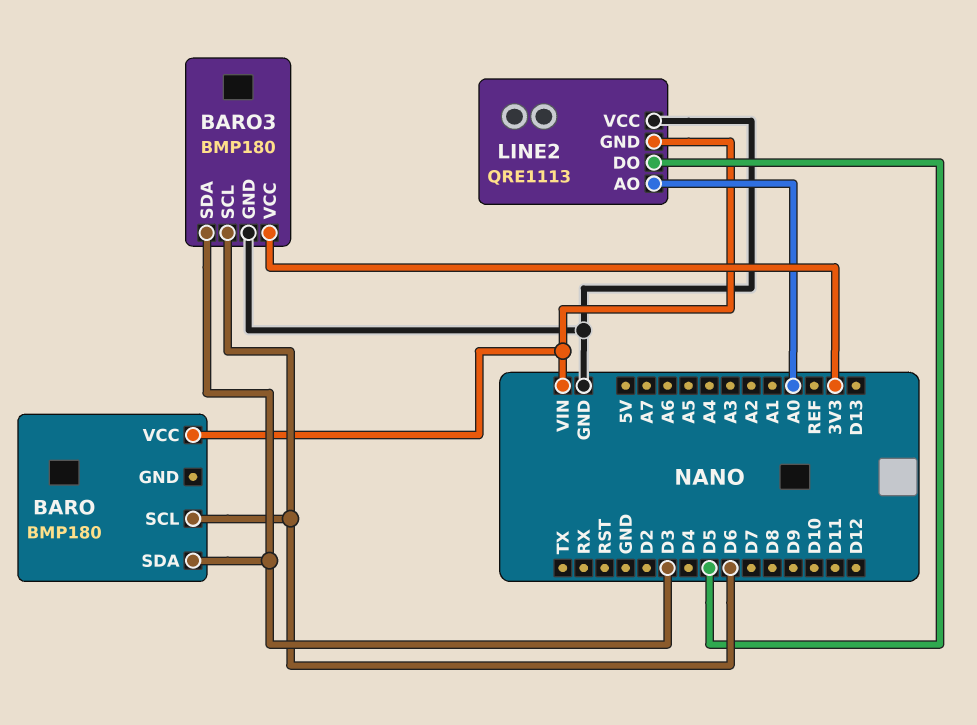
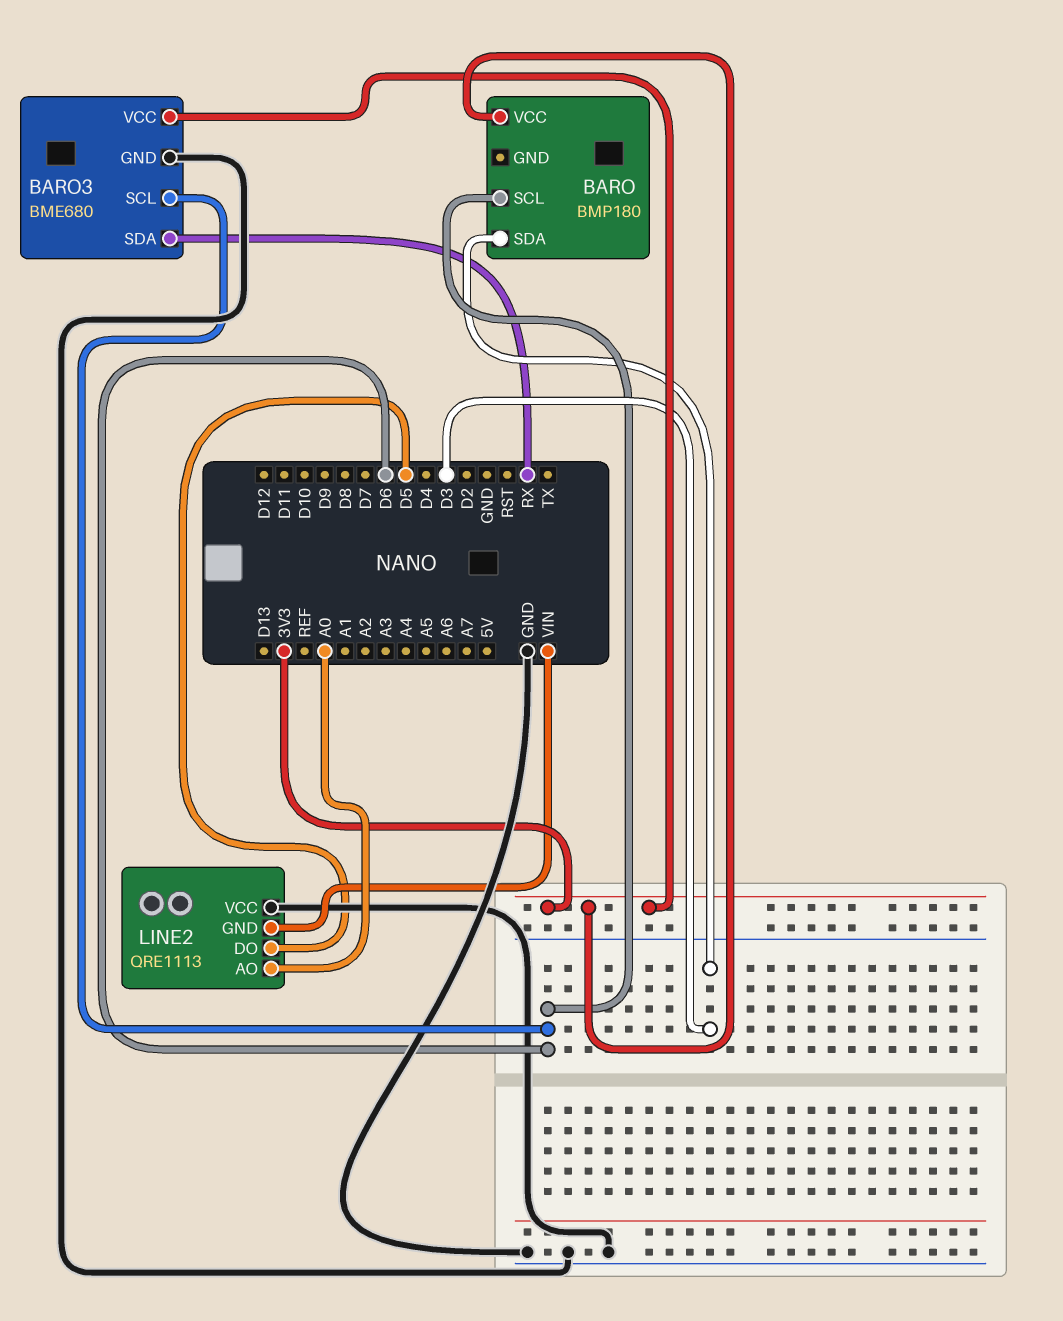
BARO pin VCC: VIN -> 3V3
BARO3: BMP180 -> BME680
BARO3 pin SDA: D3 -> RX

